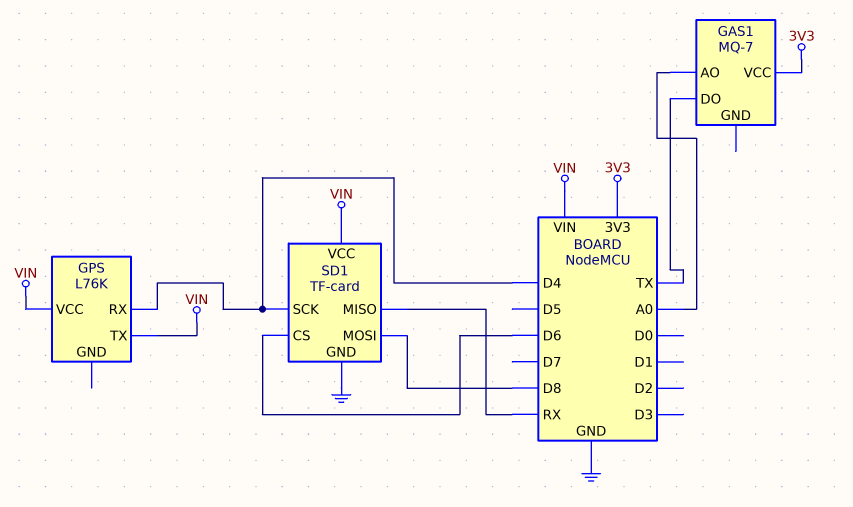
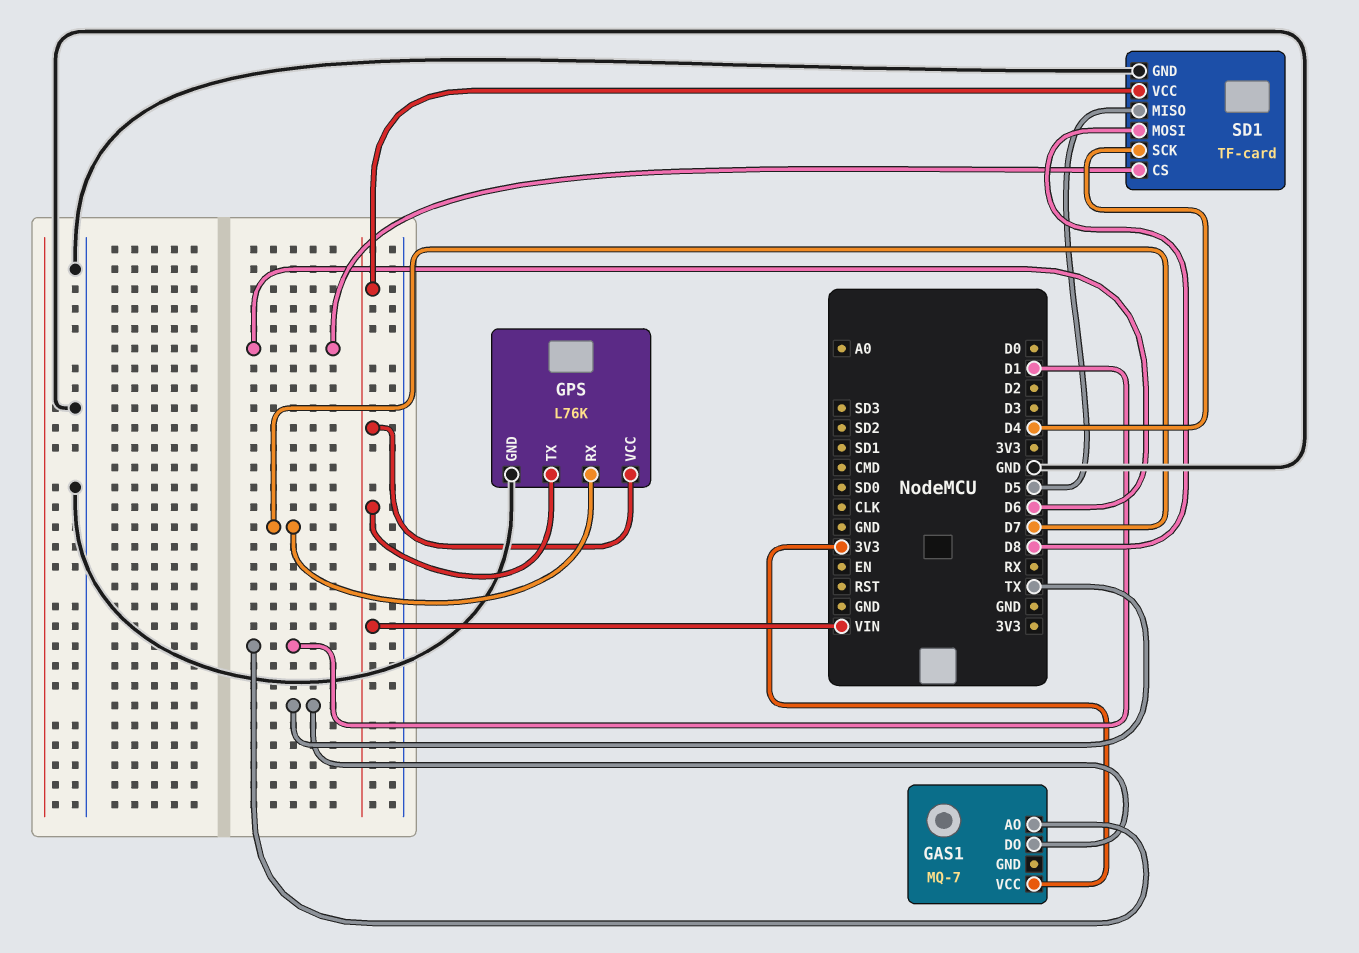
GAS1 pin AO: A0 -> D1
GPS pin GND: none -> GND
GPS pin RX: D4 -> D7
SD1 pin MISO: RX -> D5

